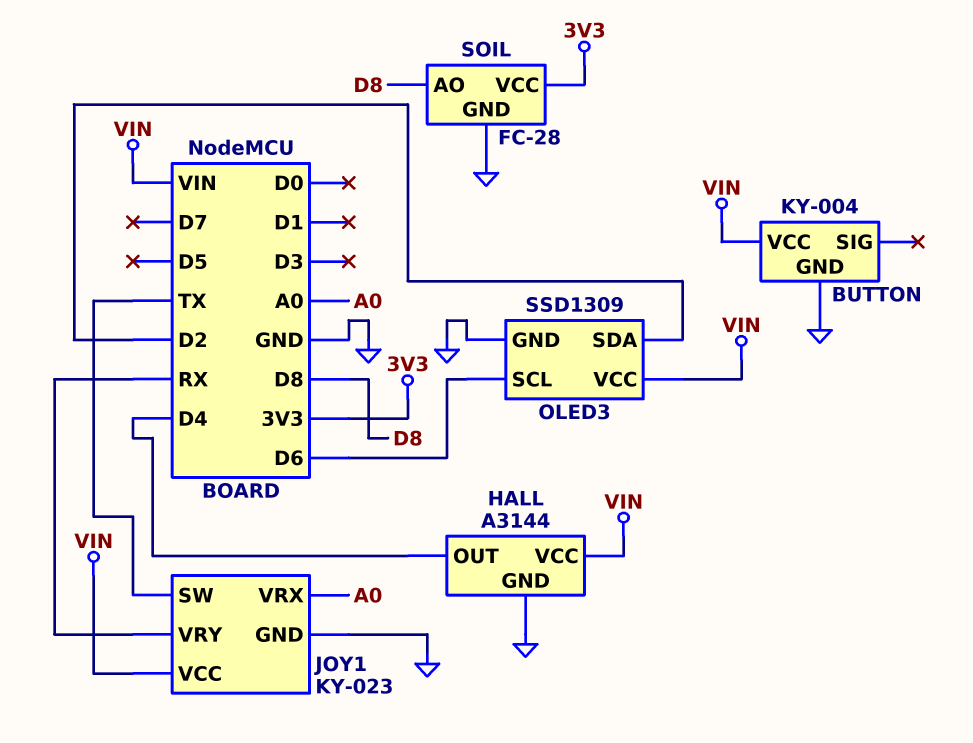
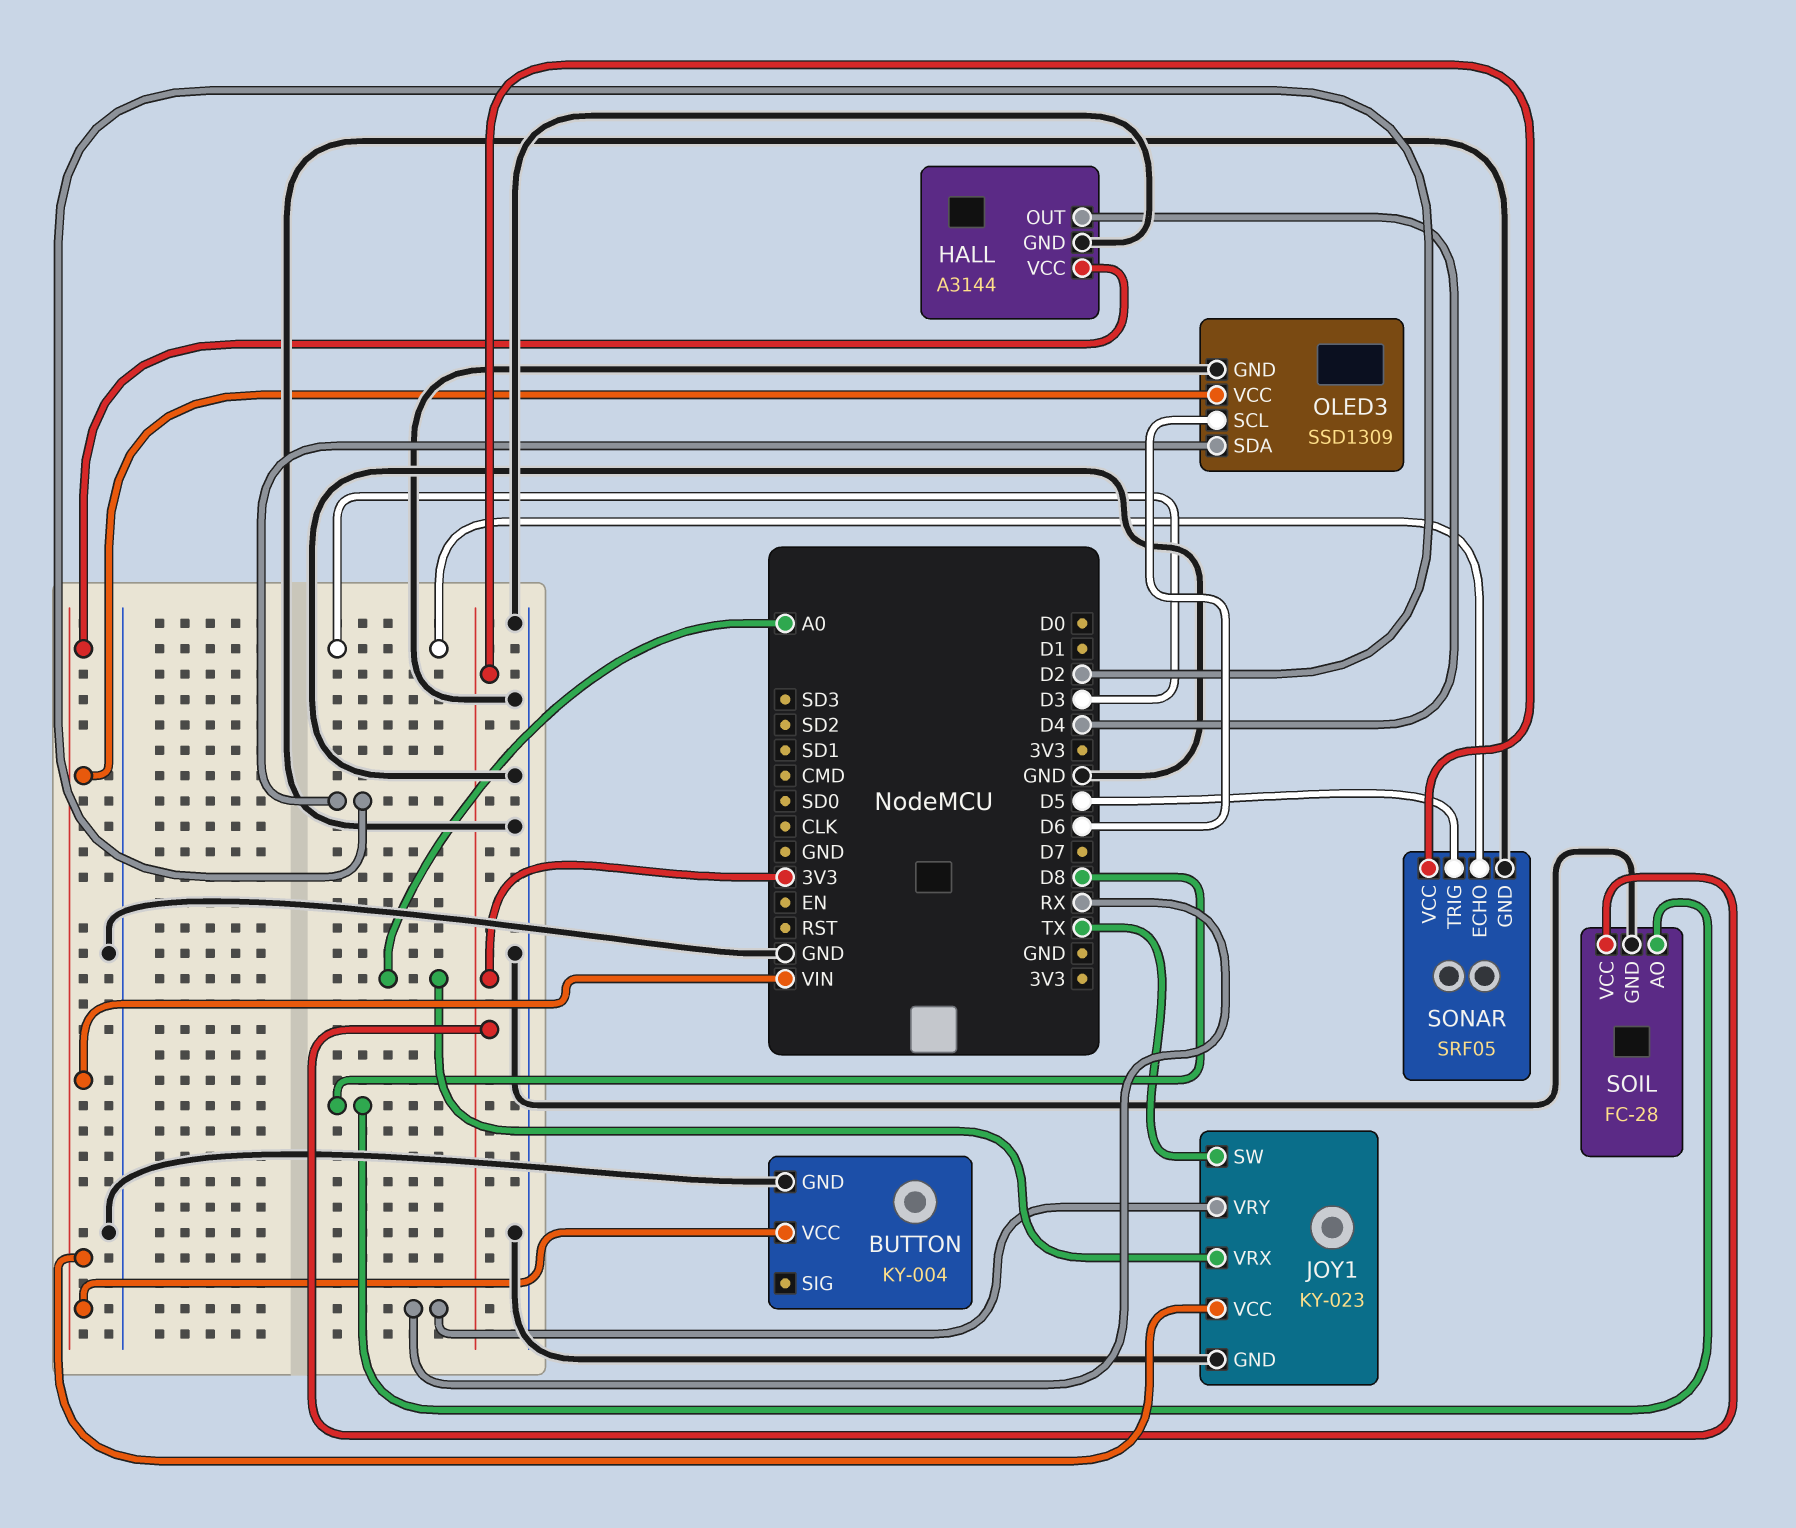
SONAR: none -> SRF05
SONAR pin ECHO: none -> D3
SONAR pin GND: none -> GND
SONAR pin TRIG: none -> D5
SONAR pin VCC: none -> 3V3

